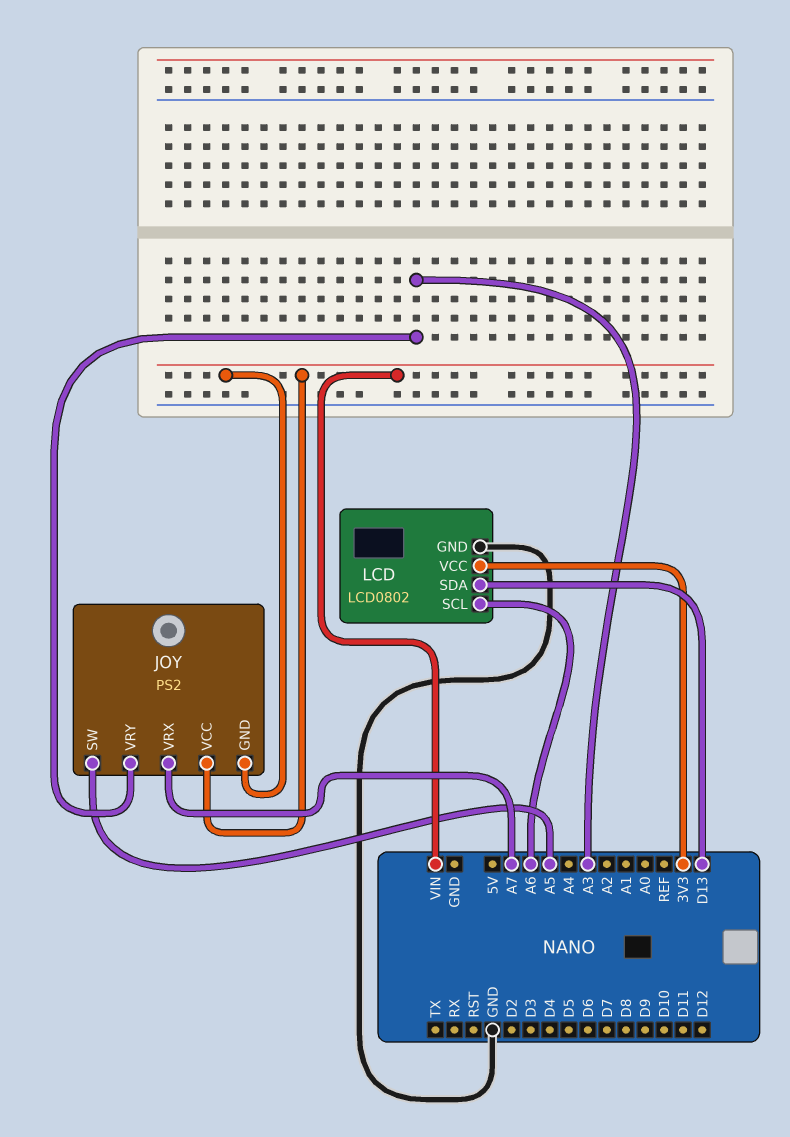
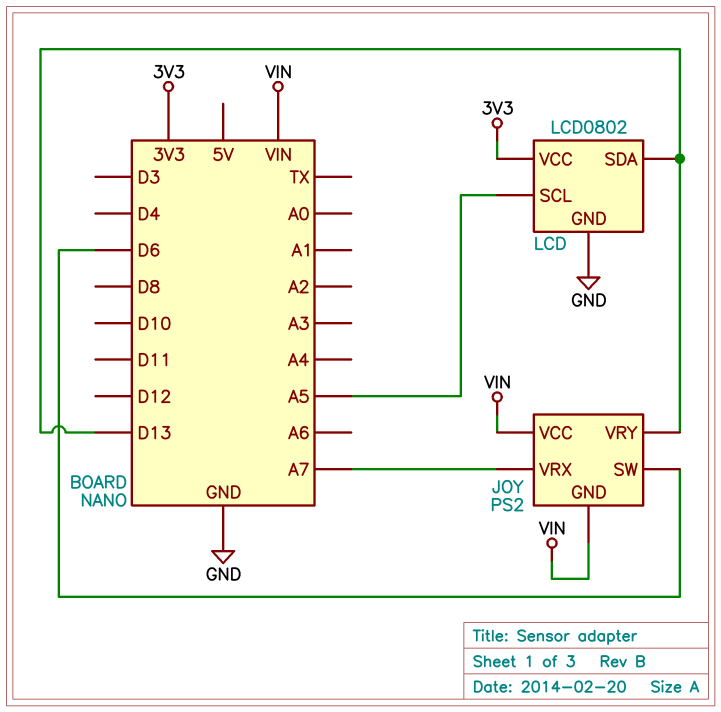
JOY pin SW: A5 -> D6
JOY pin VRY: A3 -> D13
LCD pin SCL: A6 -> A5

